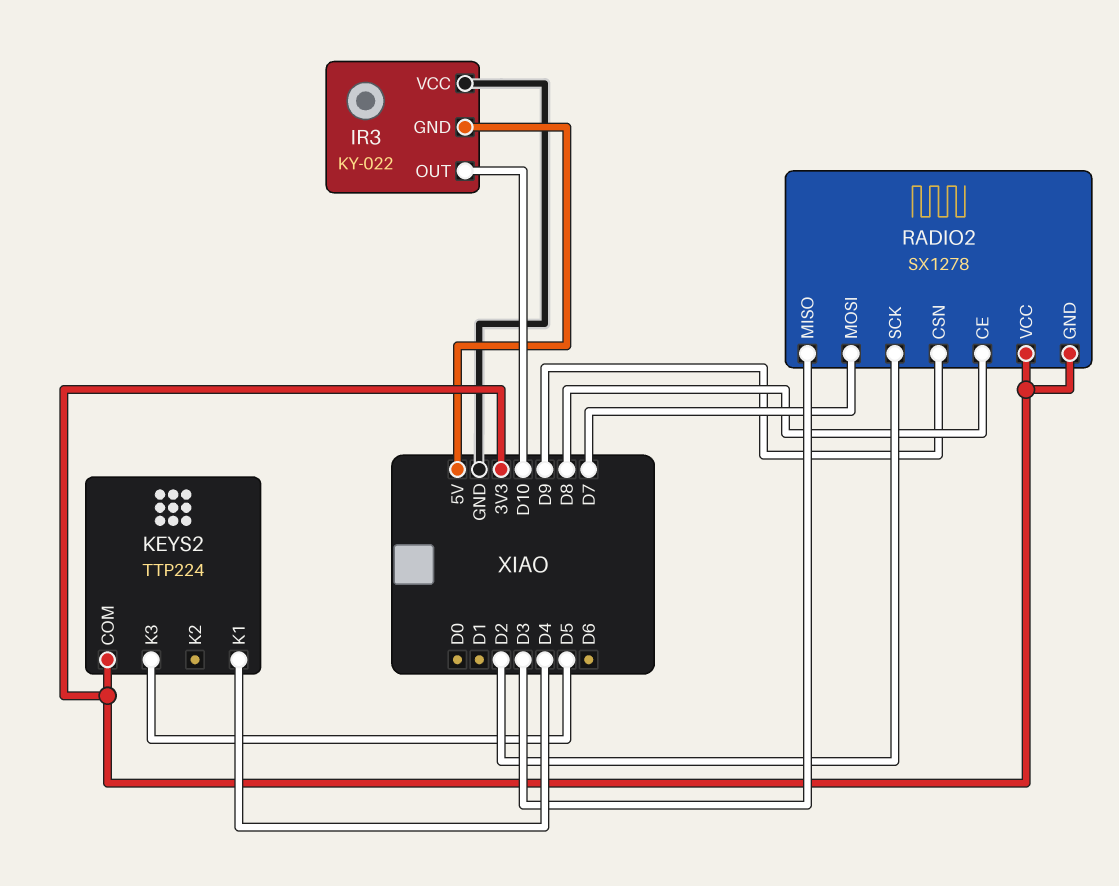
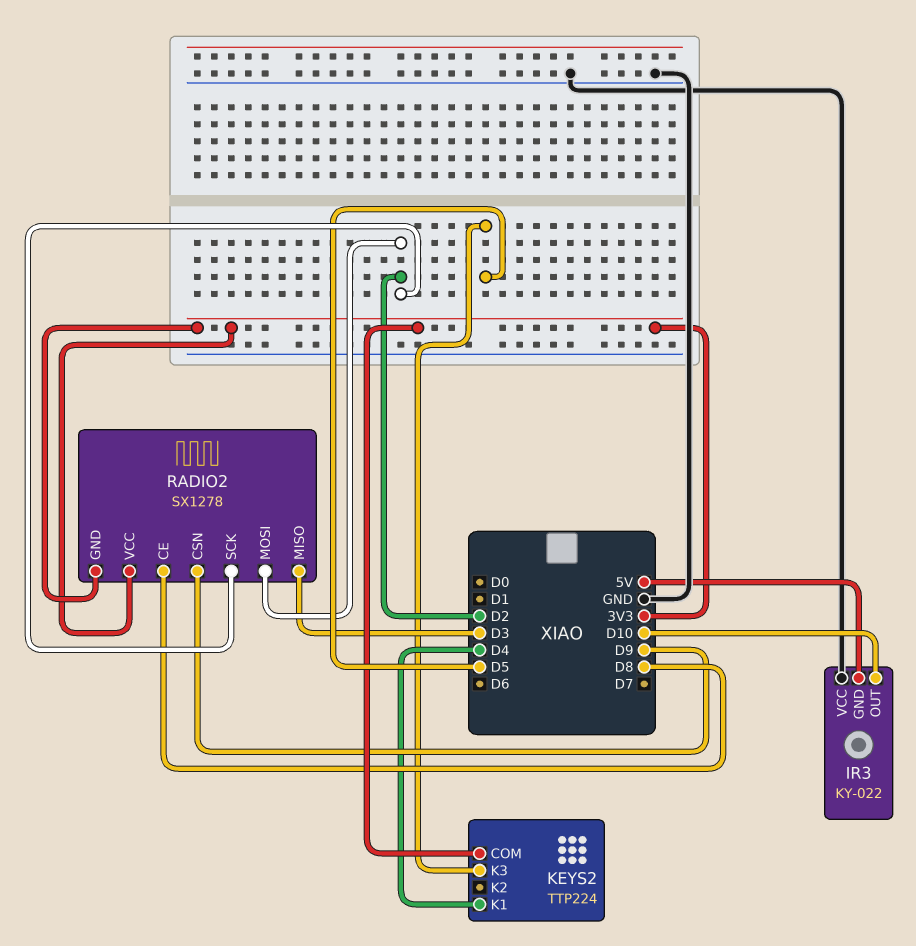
RADIO2 pin MOSI: D7 -> D2

